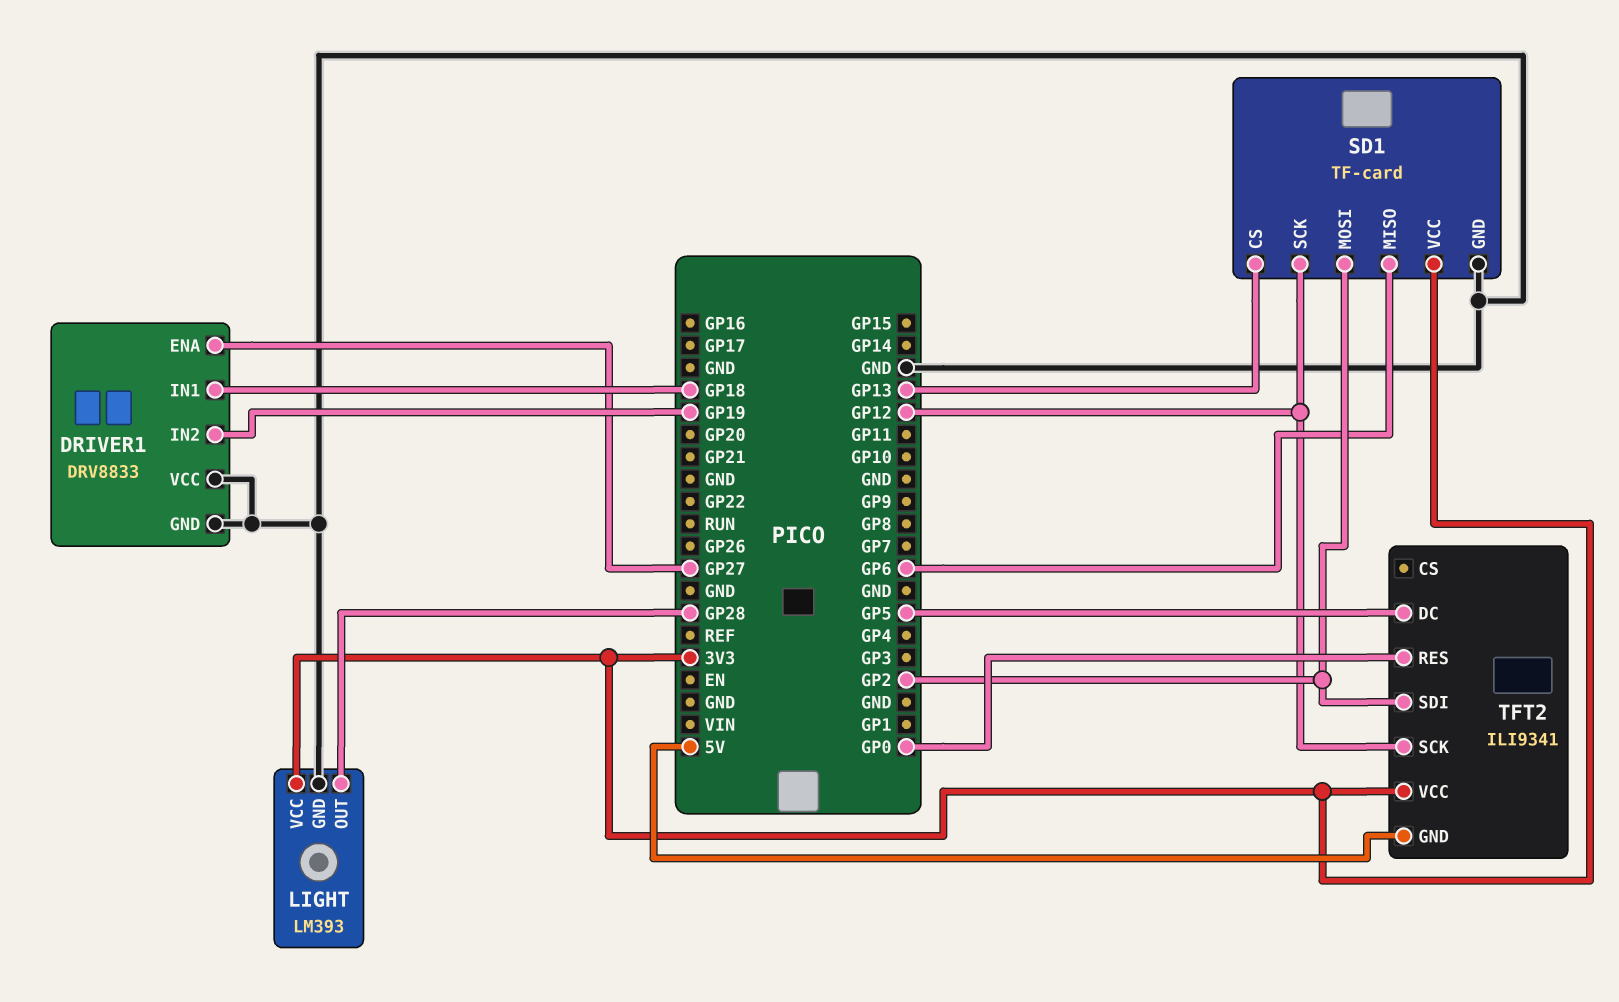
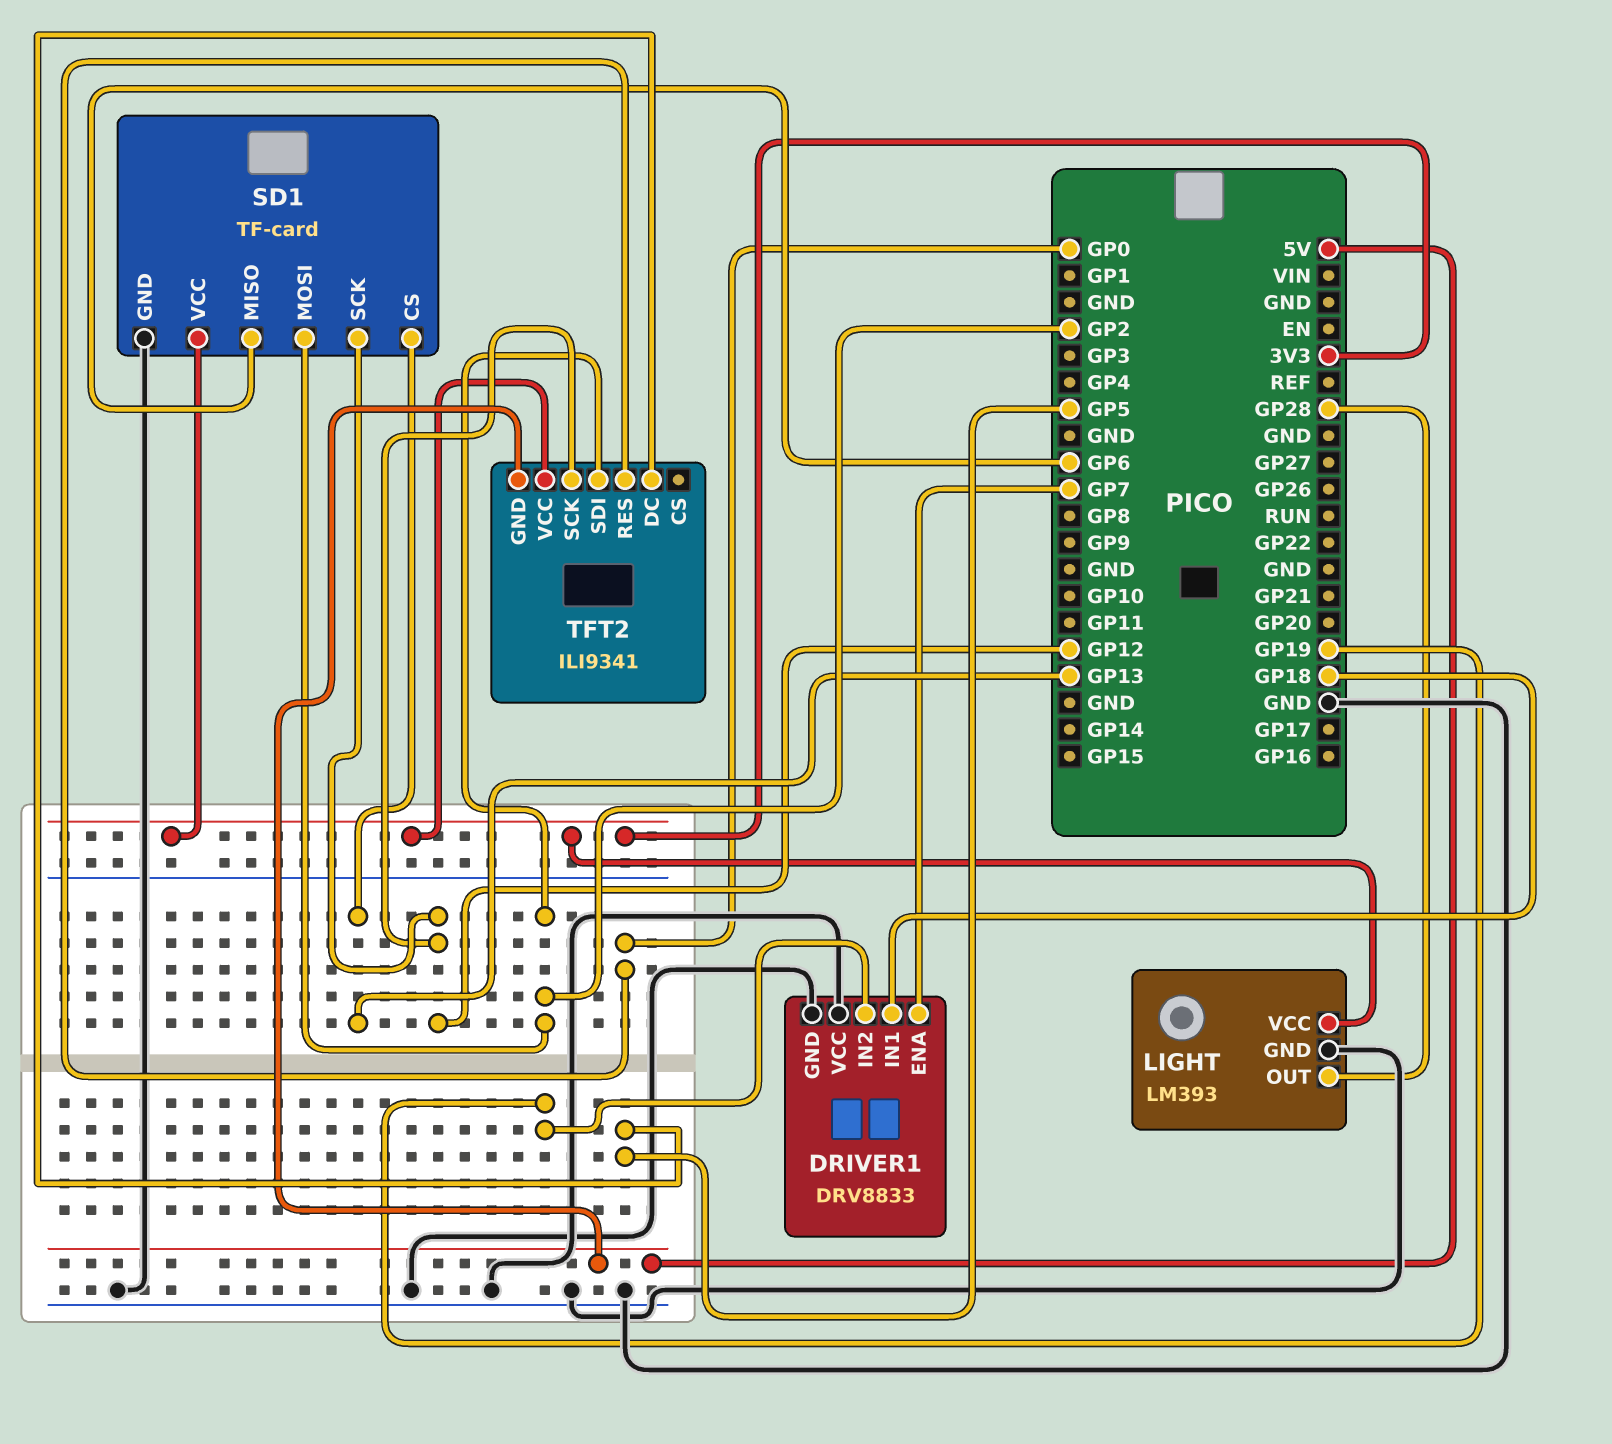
DRIVER1 pin ENA: GP27 -> GP7

